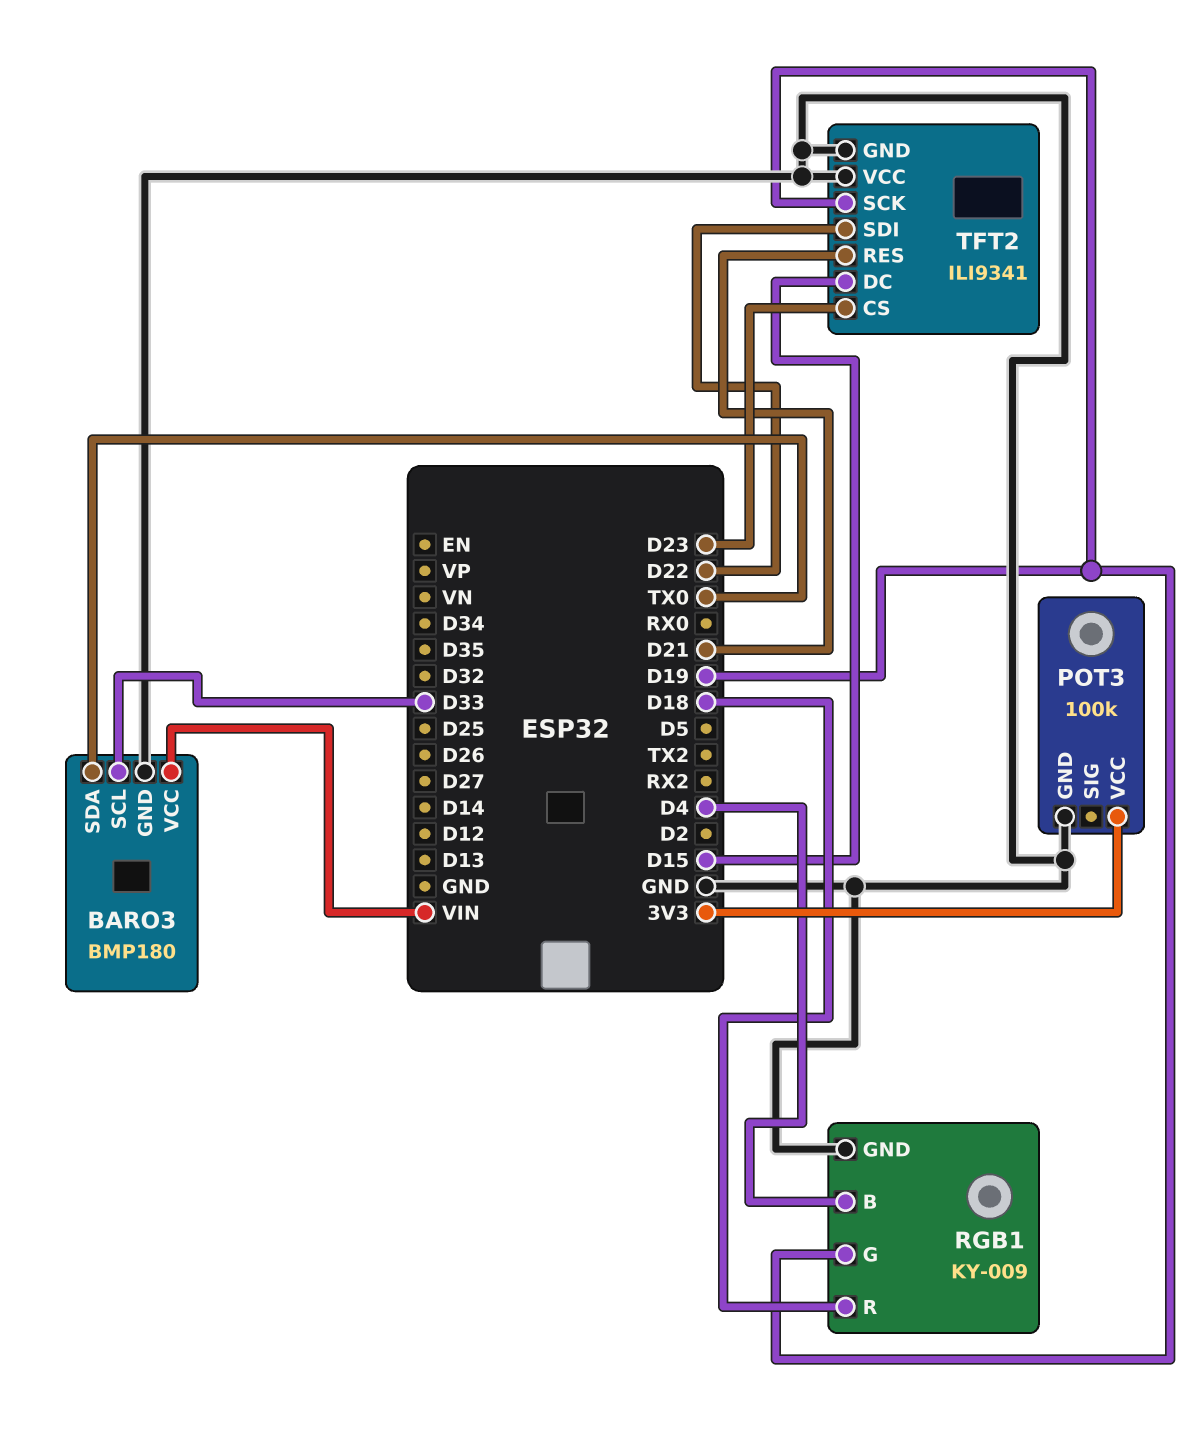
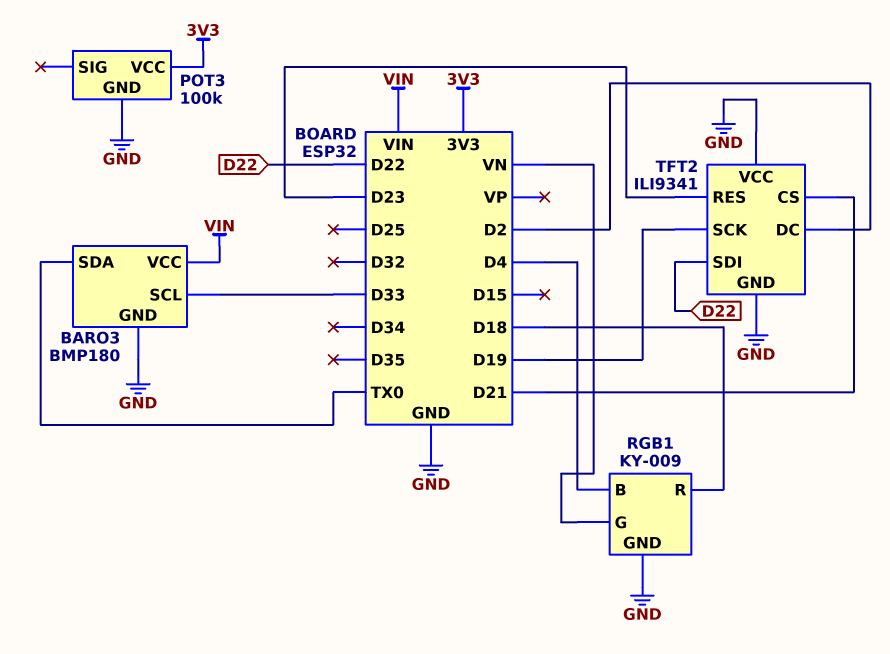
RGB1 pin G: D19 -> VN
TFT2 pin CS: D23 -> D21
TFT2 pin DC: D15 -> D2
TFT2 pin RES: D21 -> D23

